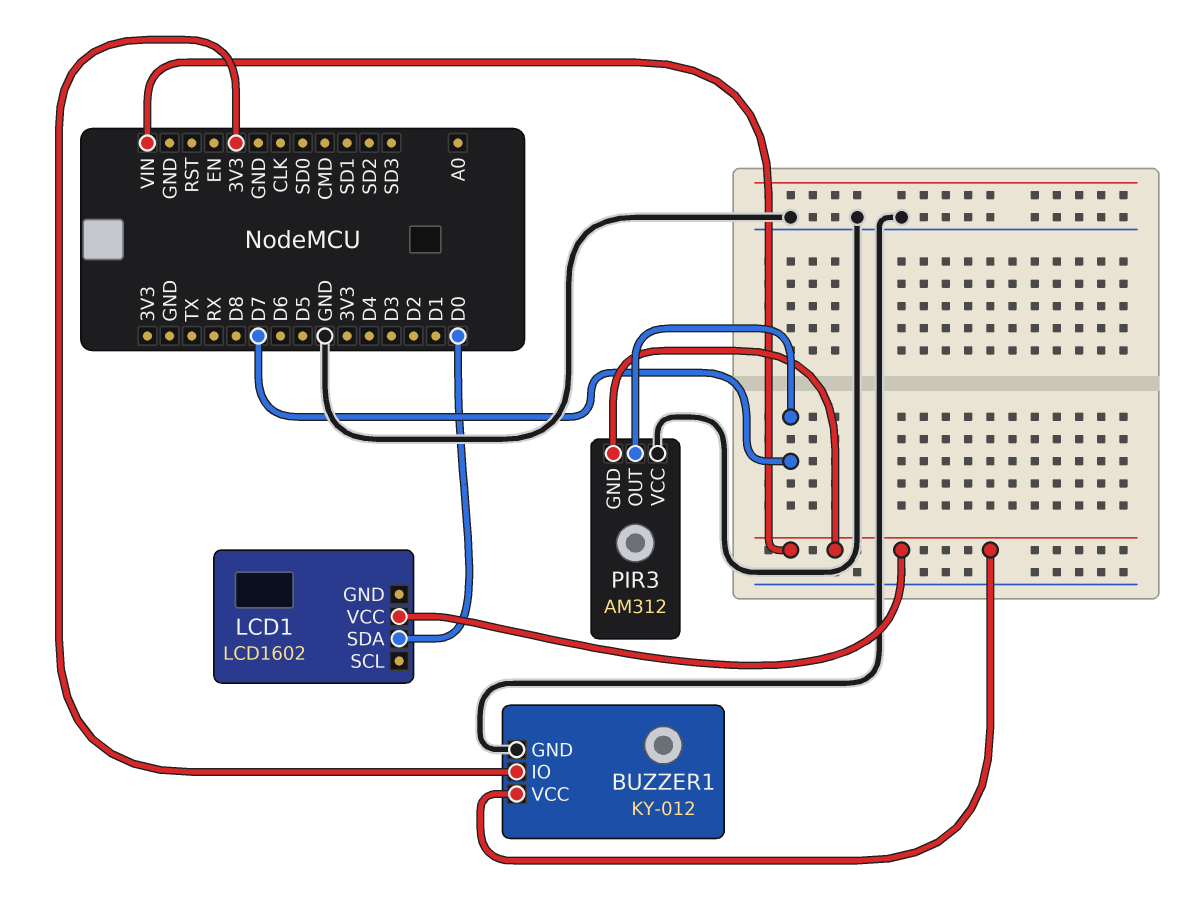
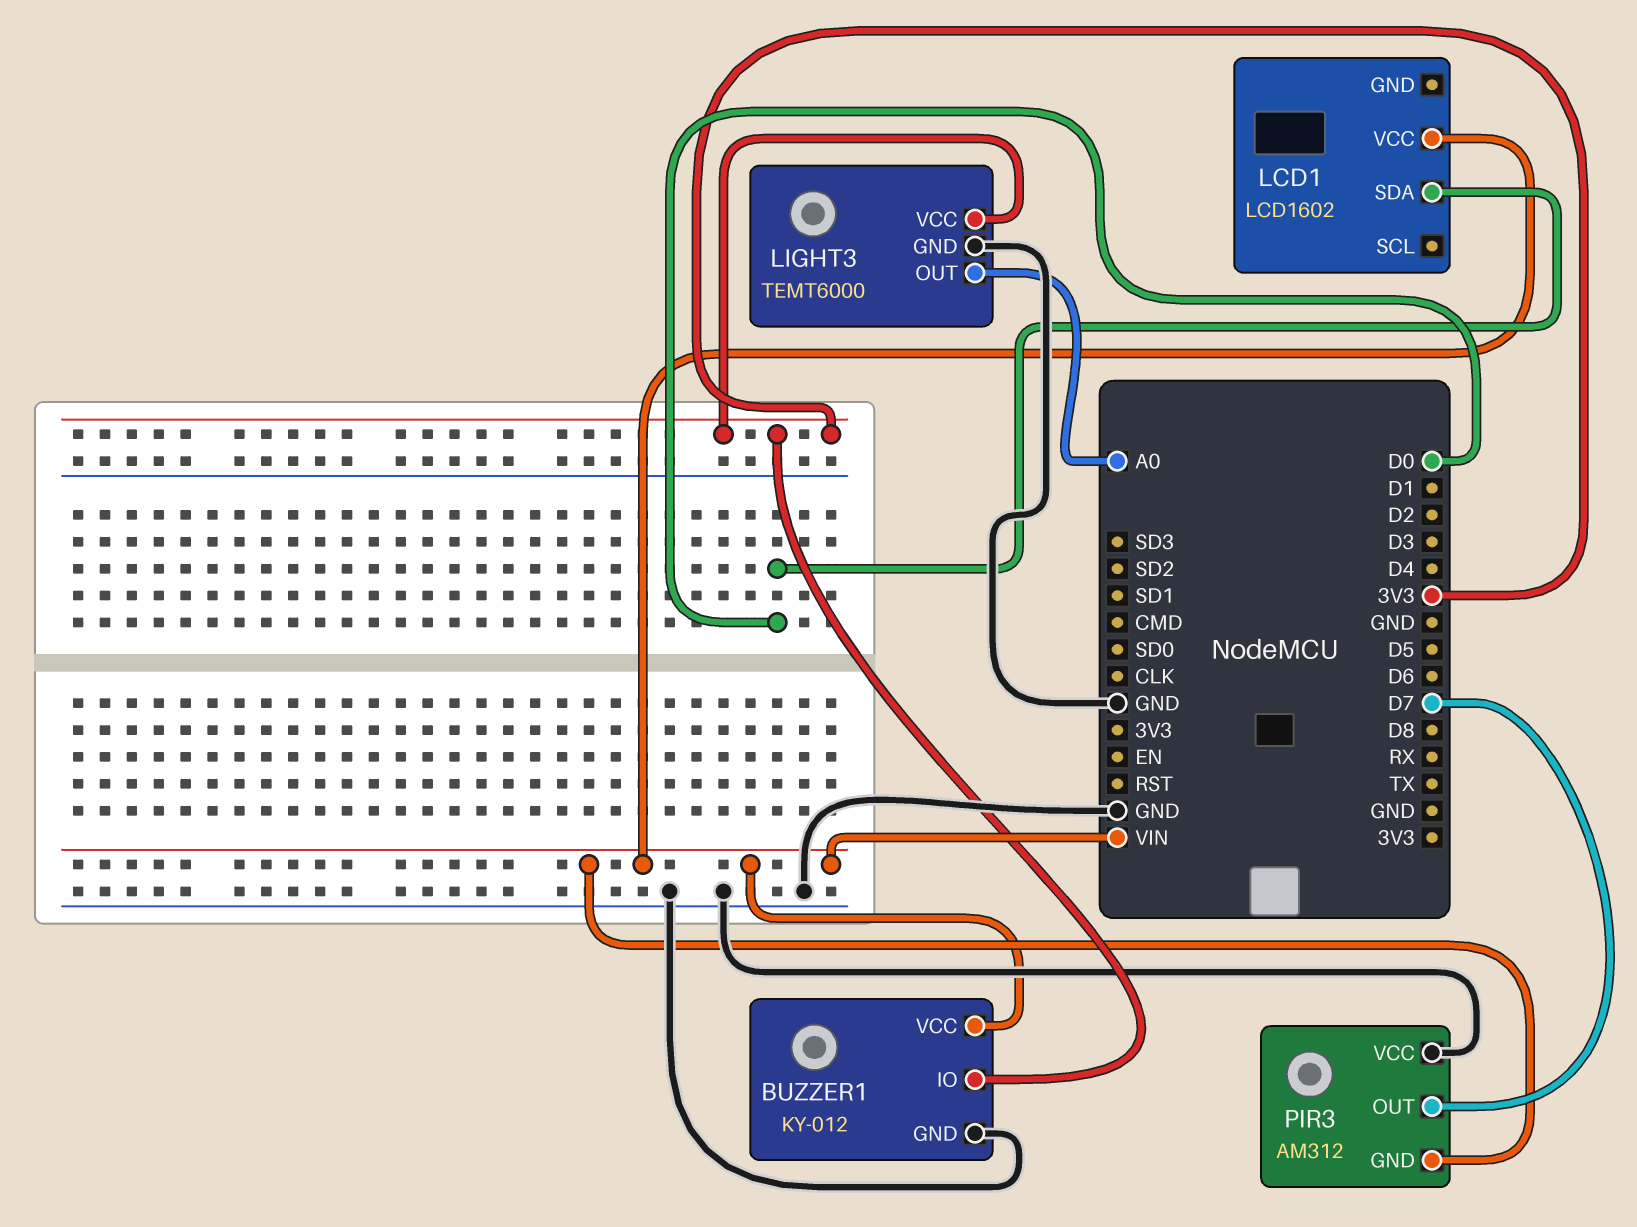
LIGHT3: none -> TEMT6000
LIGHT3 pin GND: none -> GND
LIGHT3 pin OUT: none -> A0
LIGHT3 pin VCC: none -> 3V3

